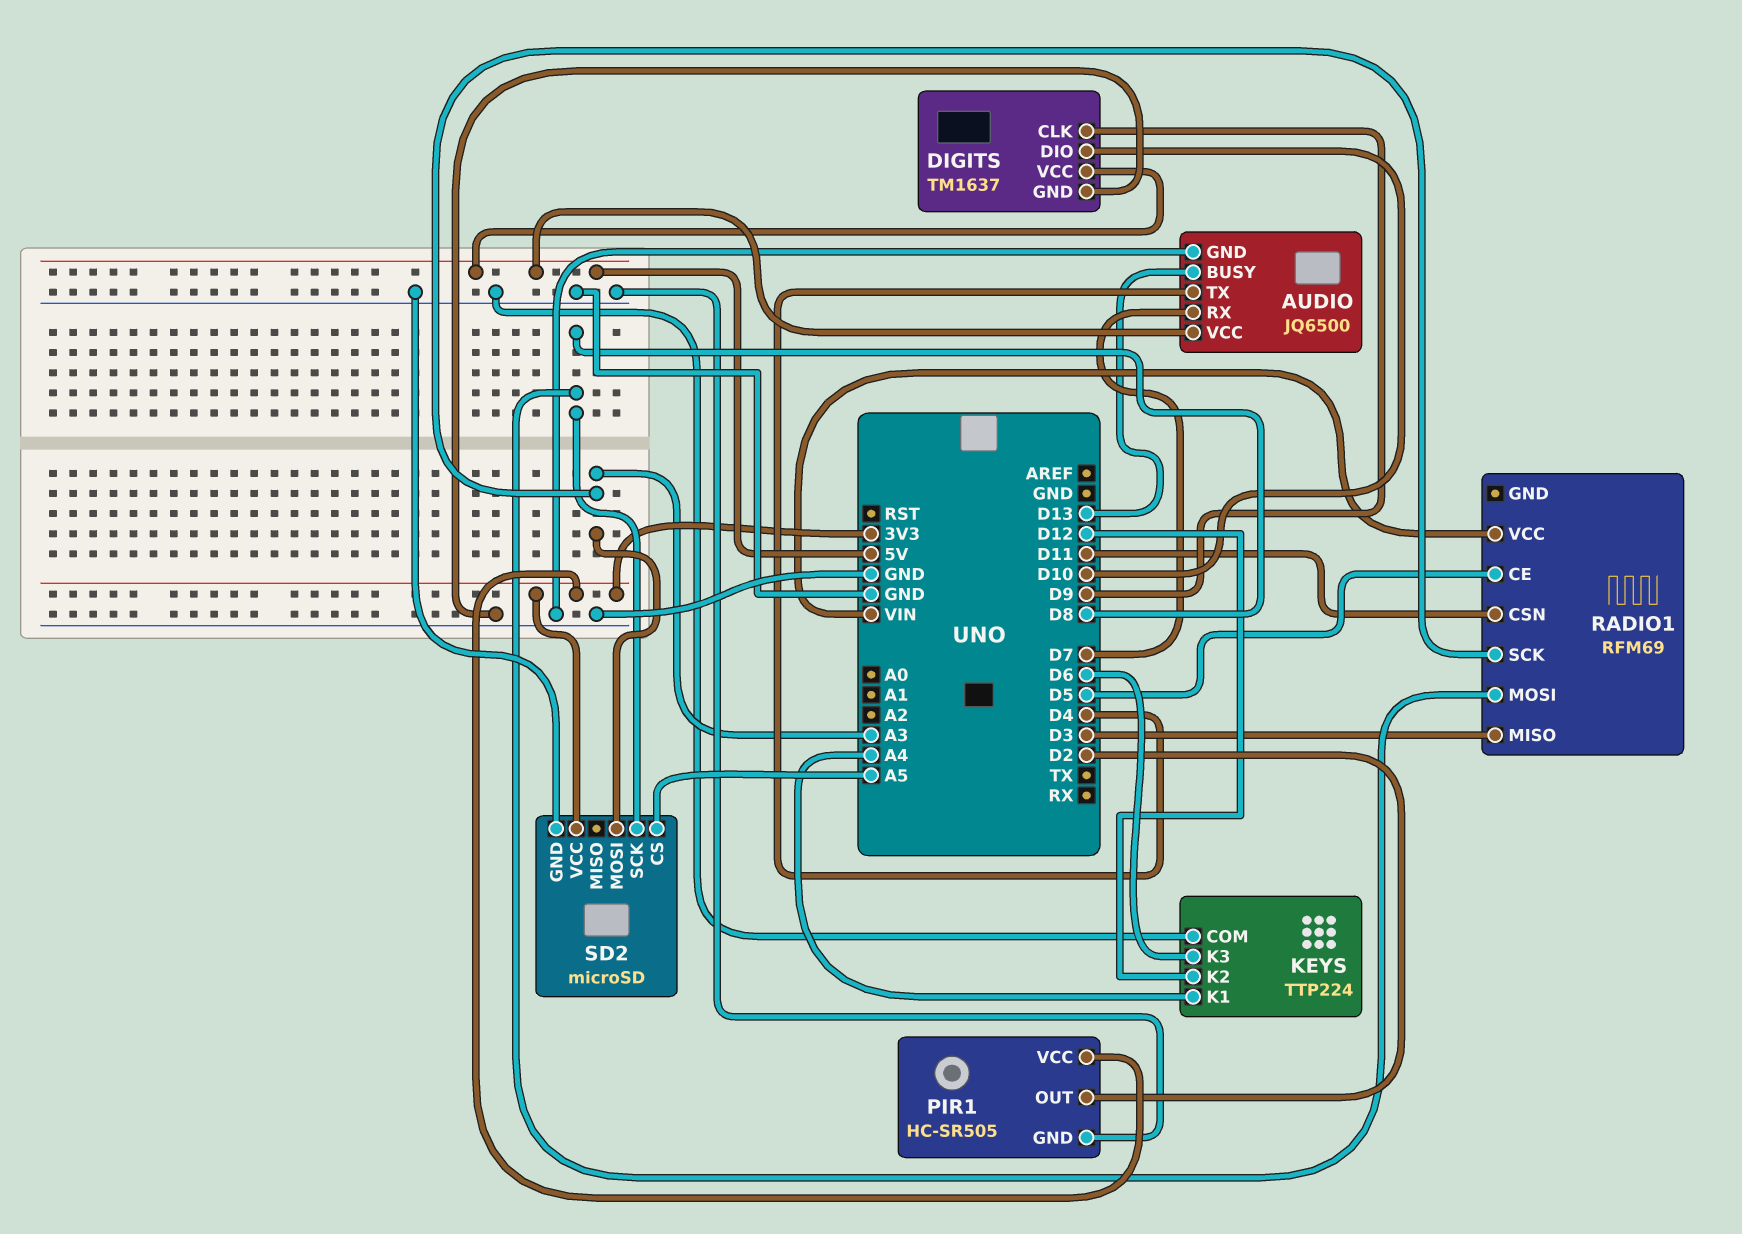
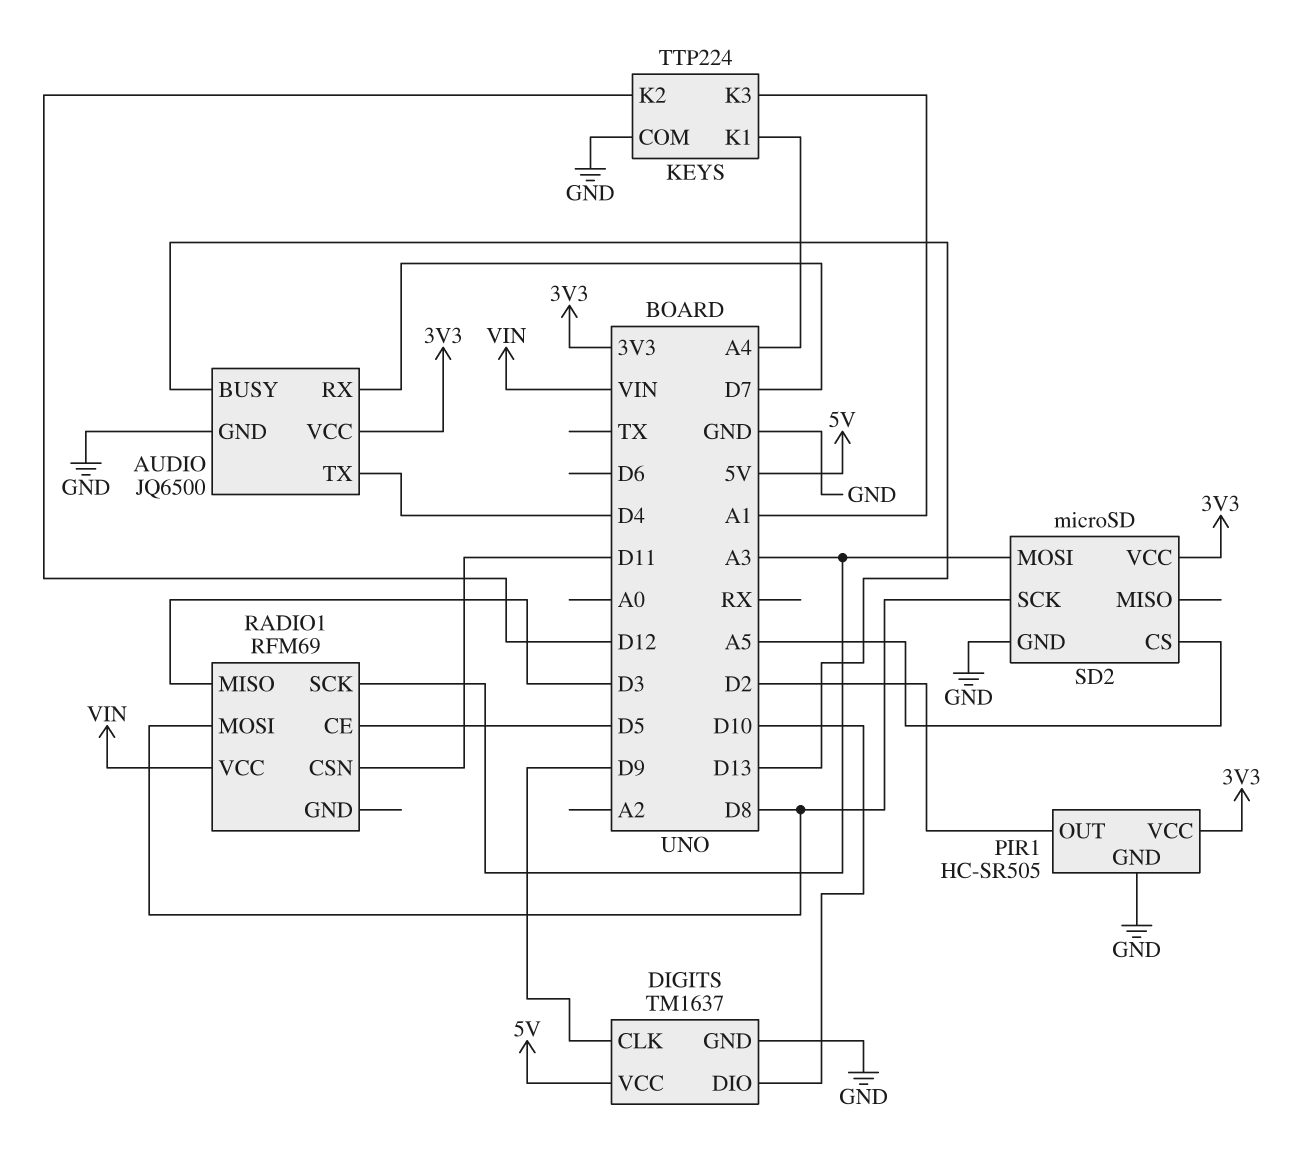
AUDIO pin VCC: 5V -> 3V3
KEYS pin K3: D6 -> A1

